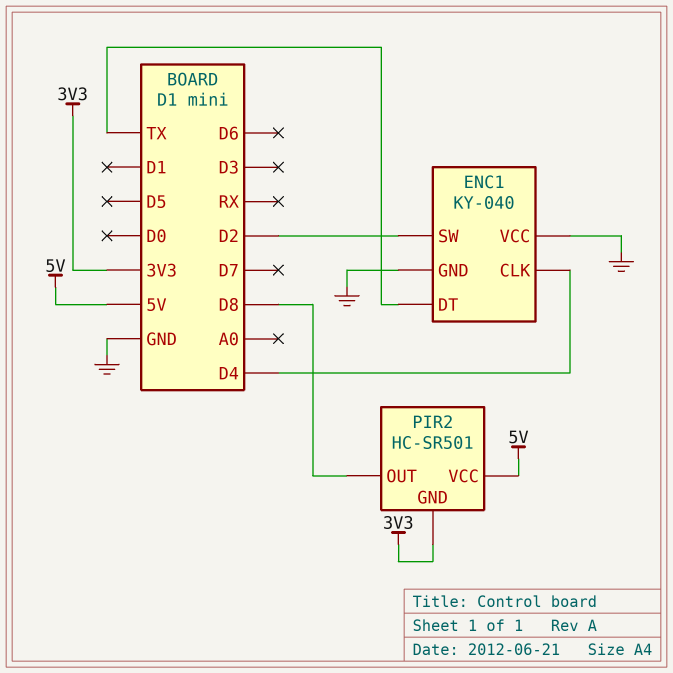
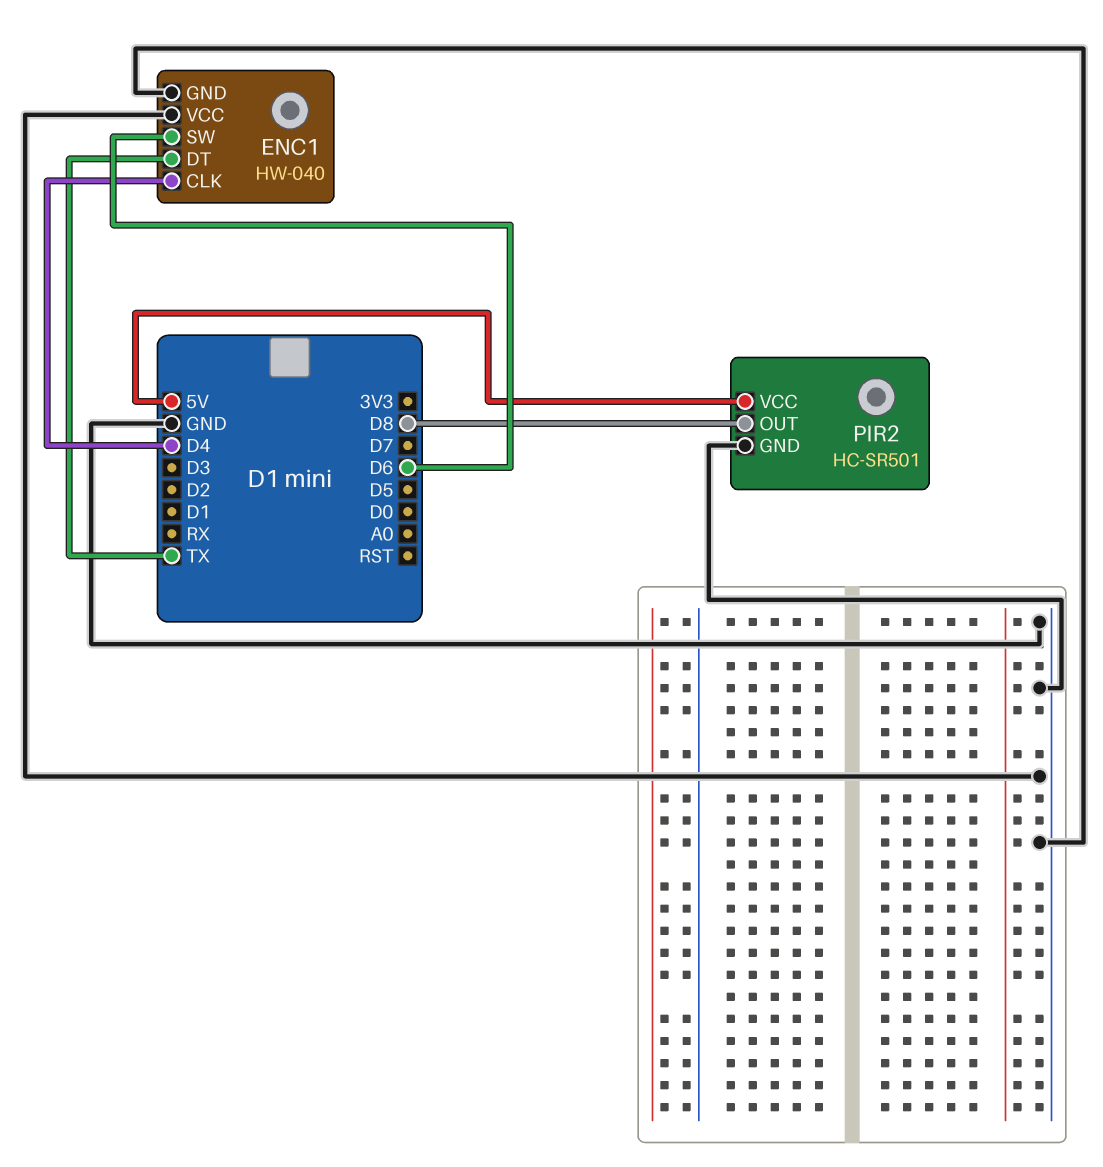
ENC1: KY-040 -> HW-040
ENC1 pin SW: D2 -> D6
PIR2 pin GND: 3V3 -> GND

